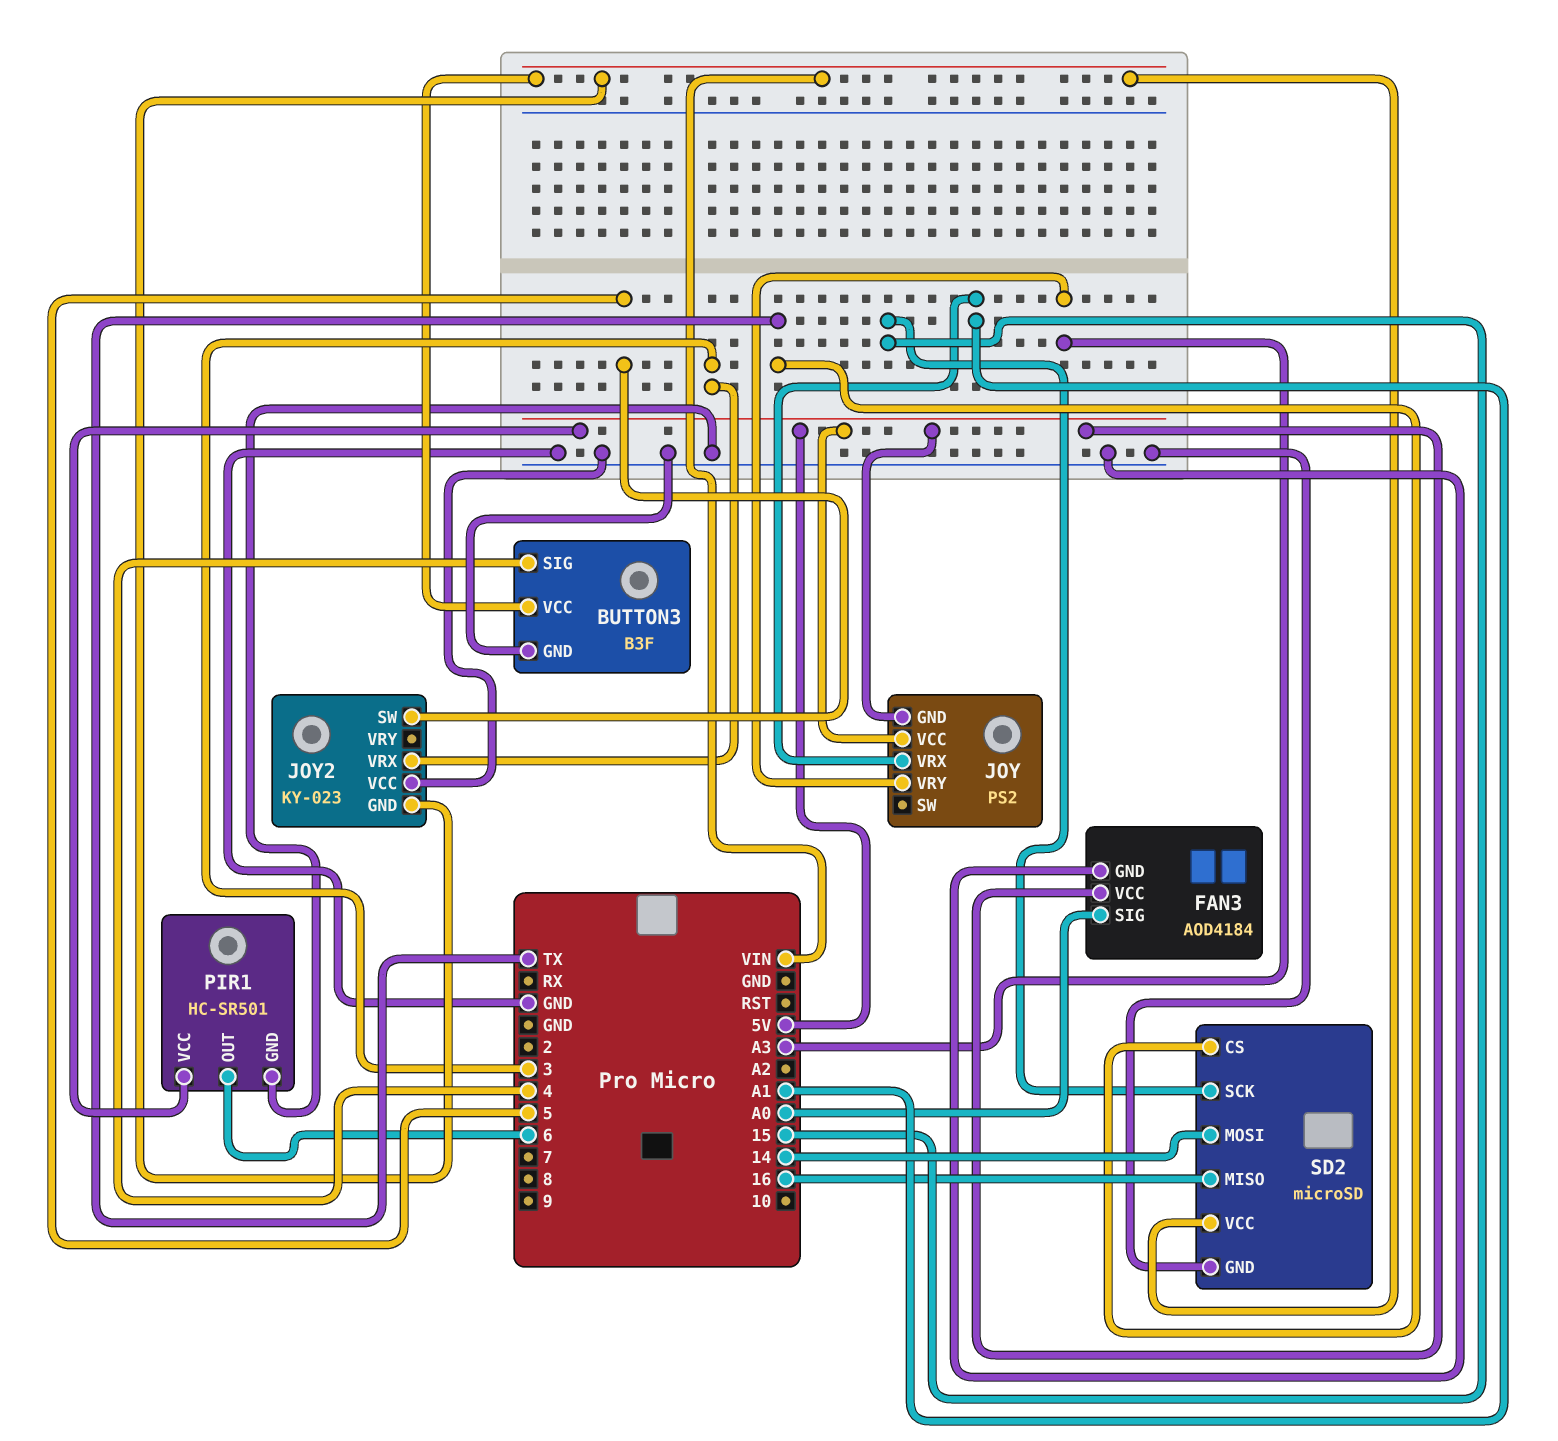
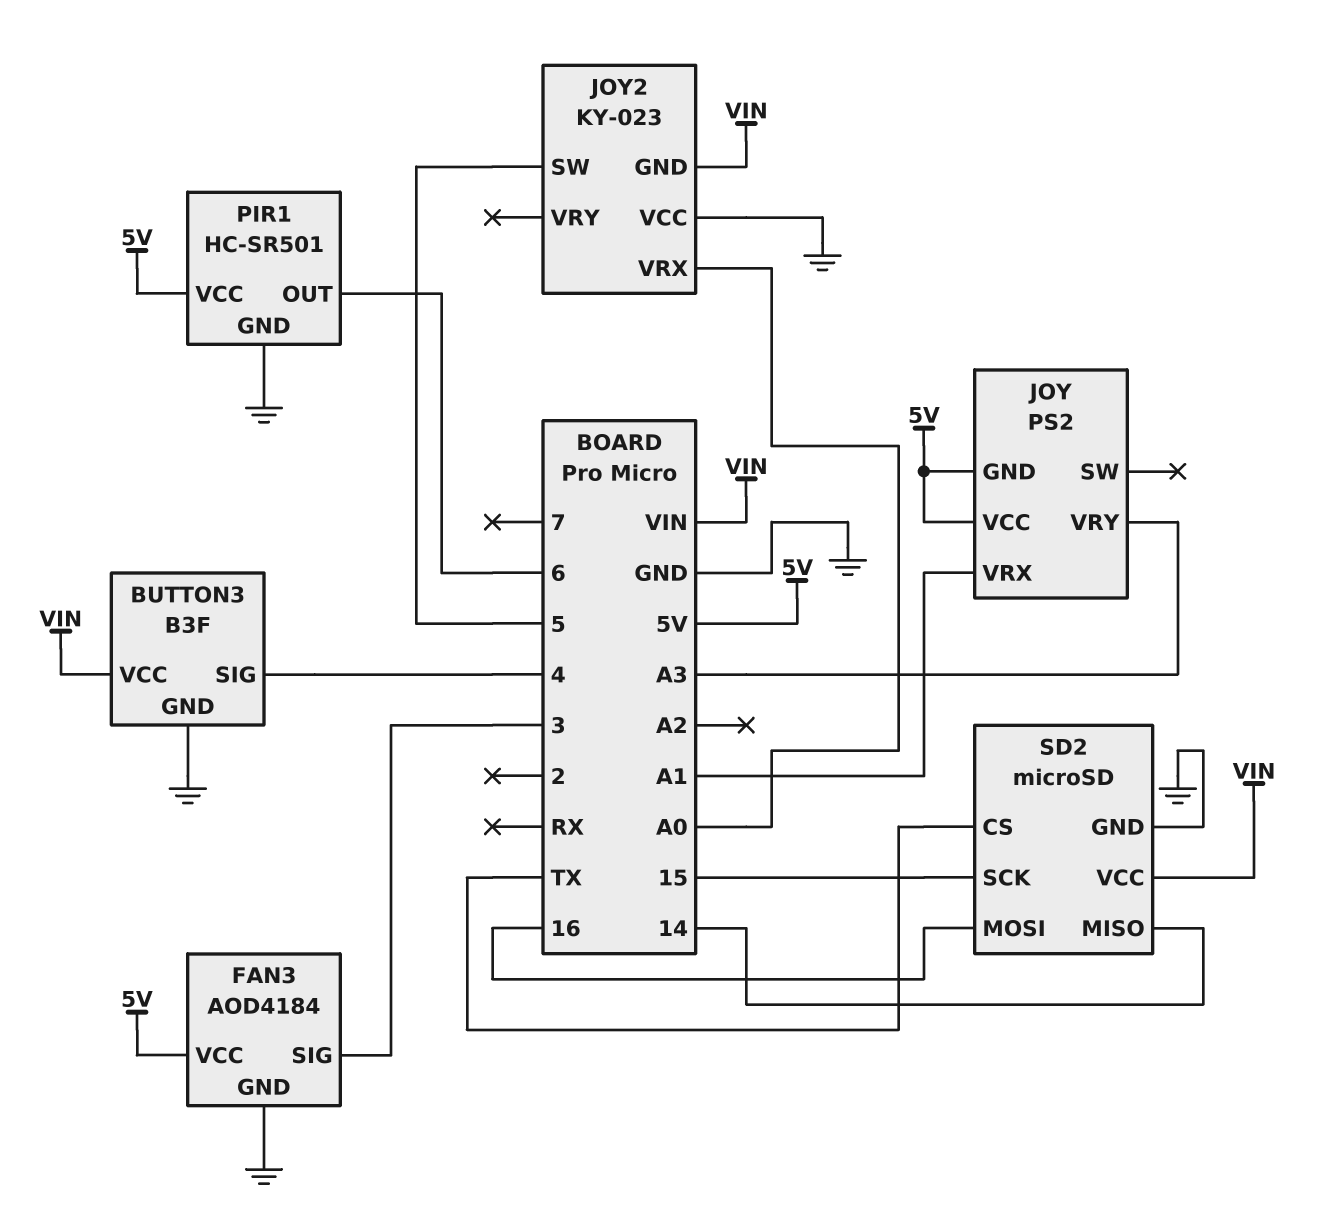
FAN3 pin SIG: A0 -> 3
JOY2 pin VRX: 3 -> A0
SD2 pin MISO: 16 -> 14
SD2 pin MOSI: 14 -> 16

